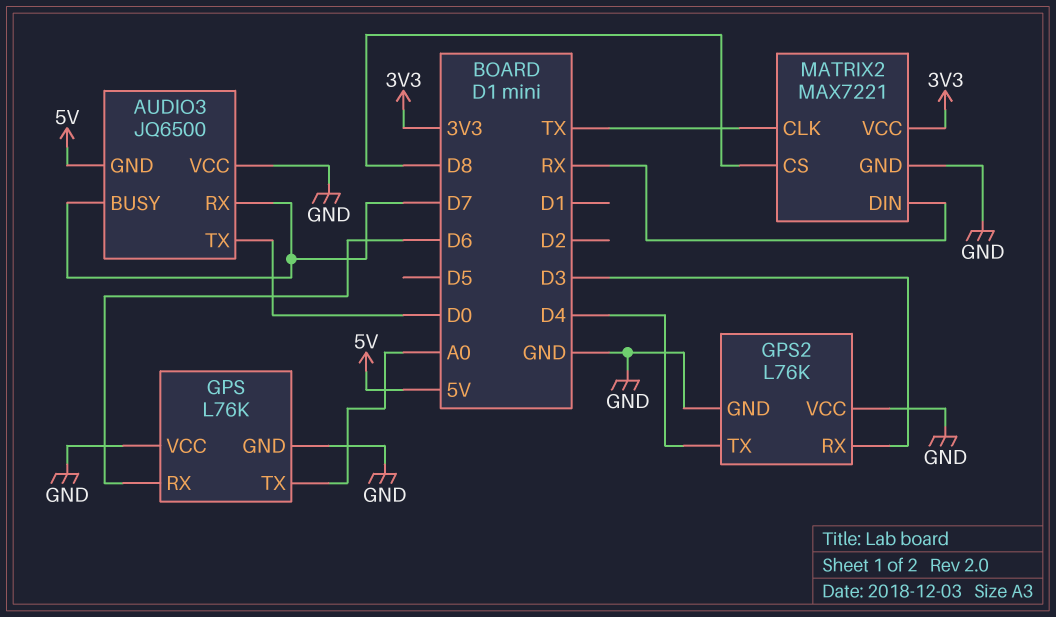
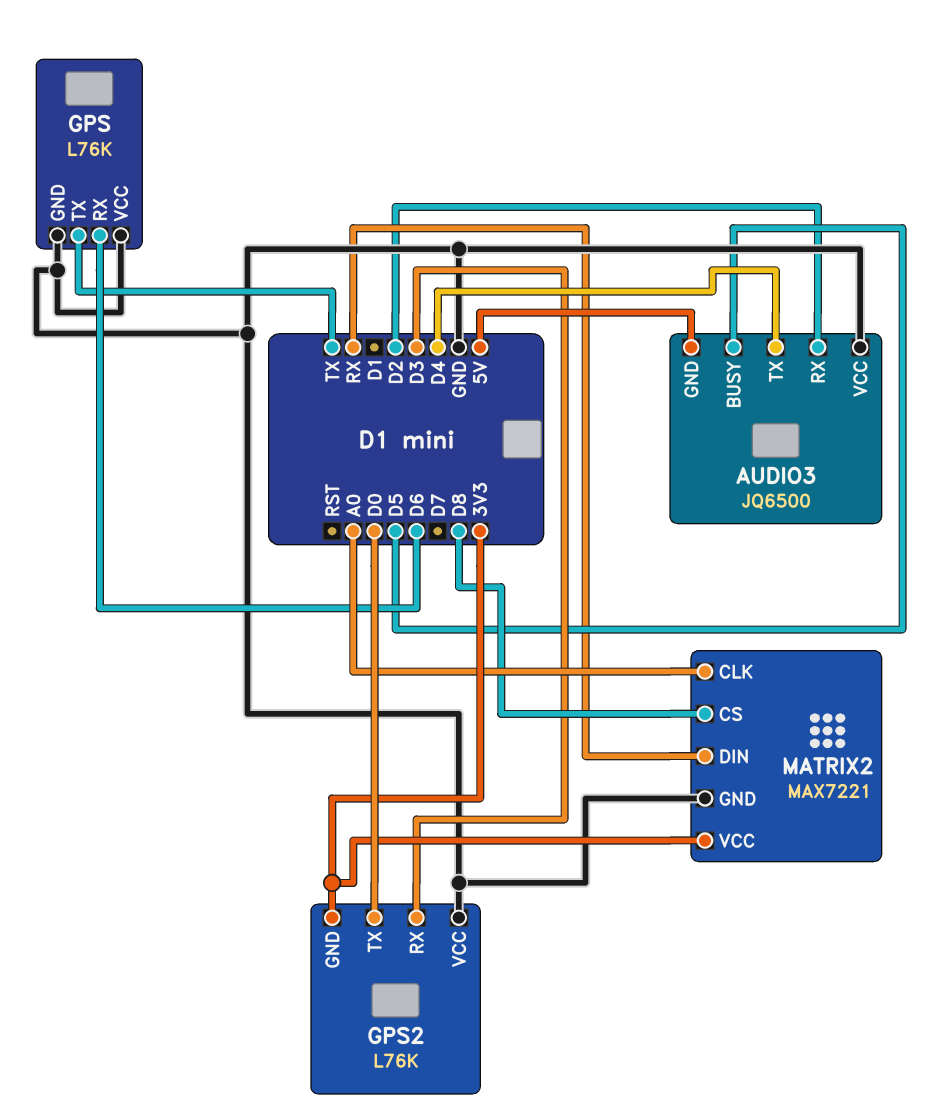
AUDIO3 pin BUSY: D7 -> D5
AUDIO3 pin RX: D7 -> D2
AUDIO3 pin TX: D0 -> D4
GPS pin TX: A0 -> TX
GPS2 pin GND: GND -> 3V3
GPS2 pin TX: D4 -> D0
MATRIX2 pin CLK: TX -> A0

